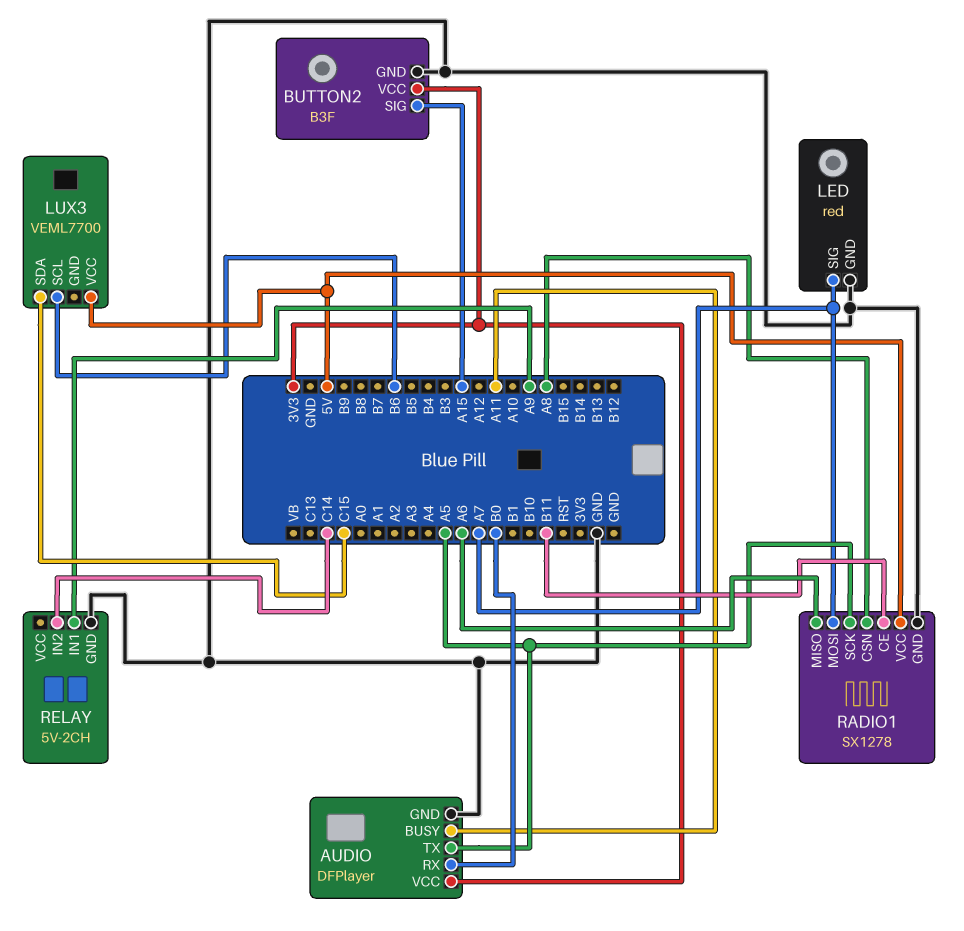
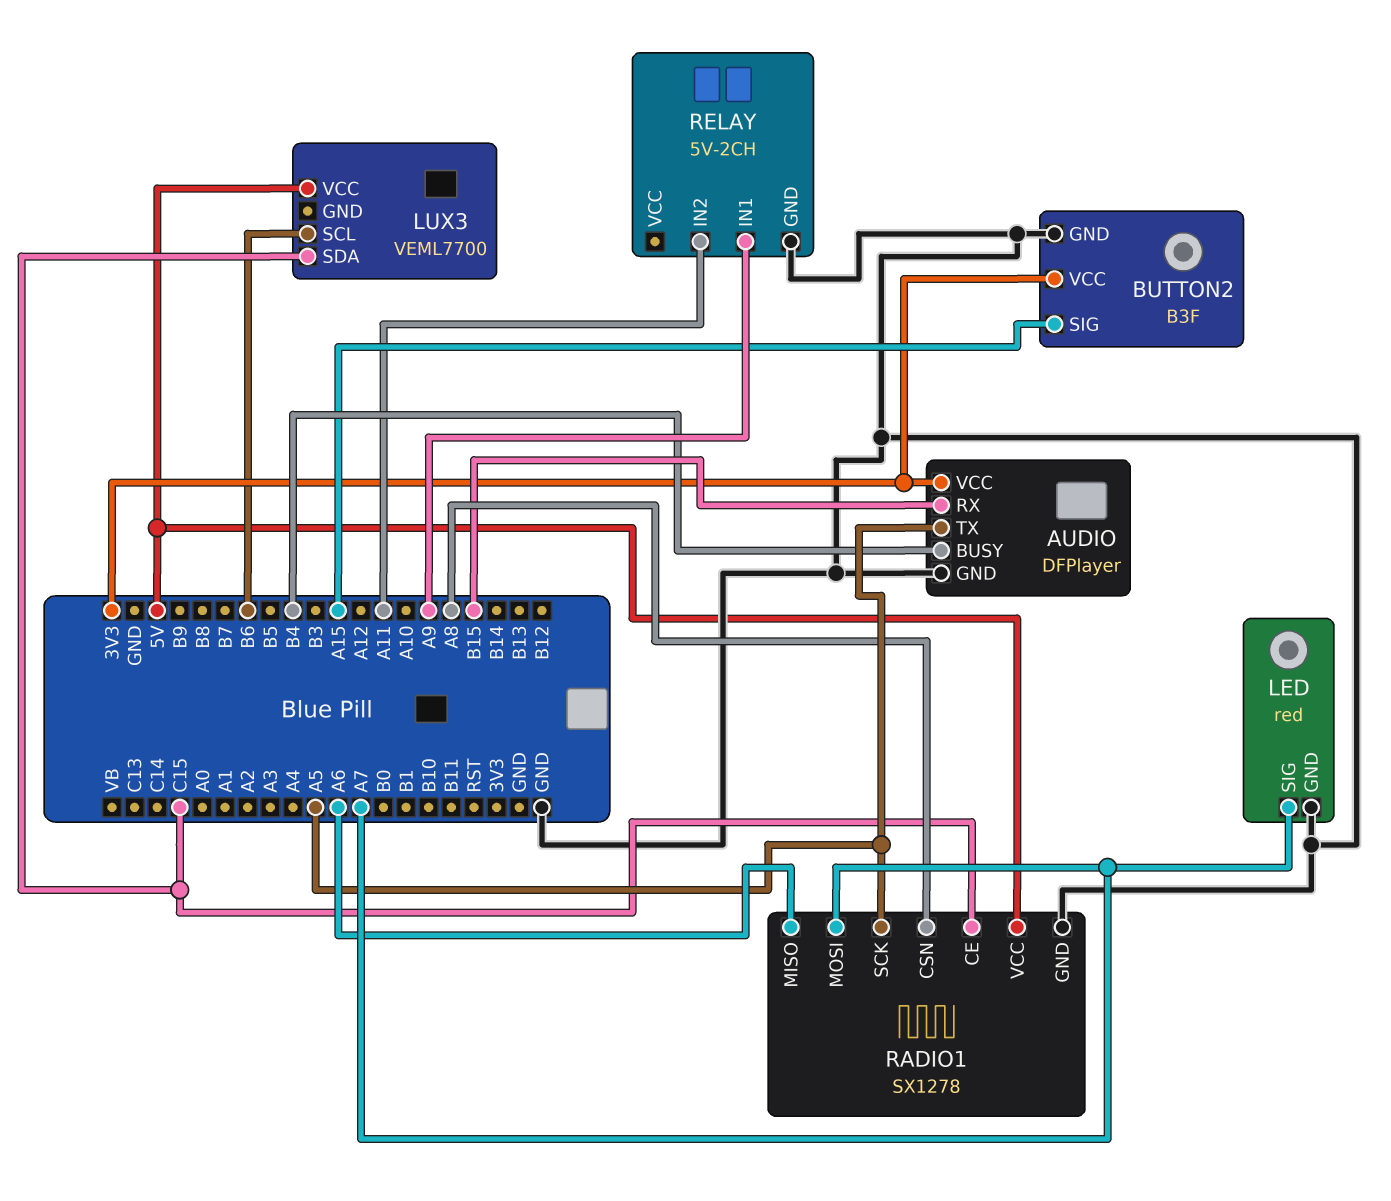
AUDIO pin BUSY: A11 -> B4
AUDIO pin RX: B0 -> B15
RADIO1 pin CE: B11 -> C15
RELAY pin IN2: C14 -> A11

